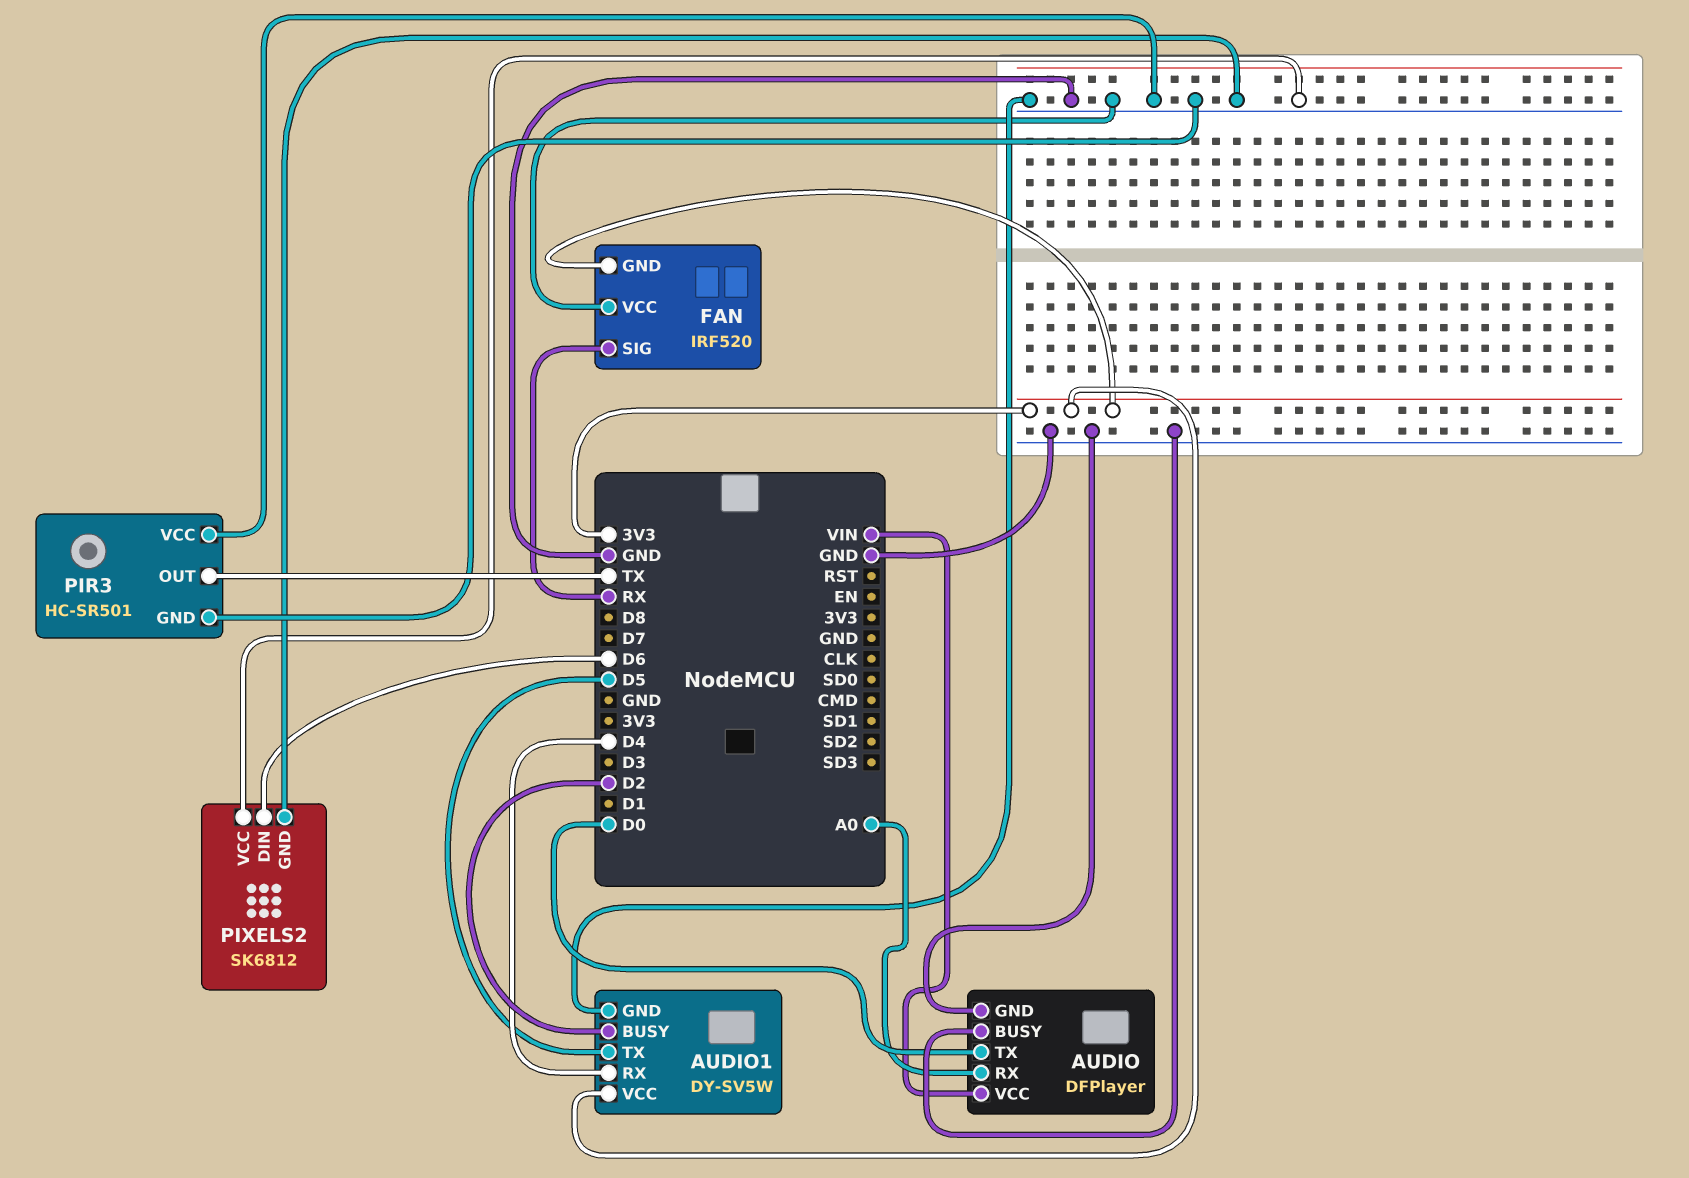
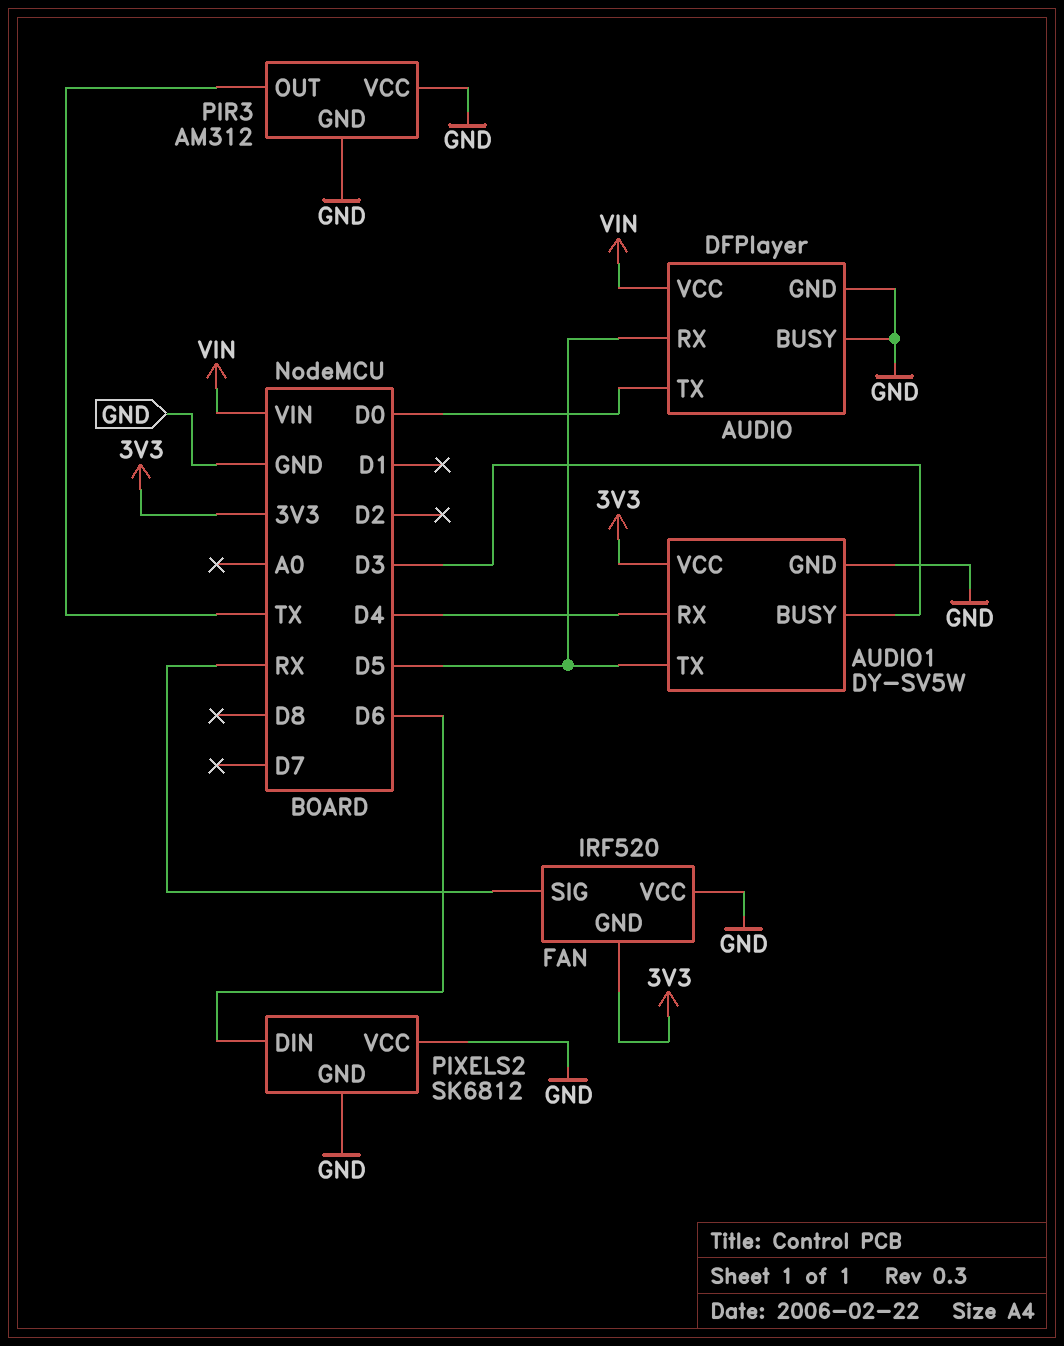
AUDIO pin RX: A0 -> D5
AUDIO1 pin BUSY: D2 -> D3
PIR3: HC-SR501 -> AM312

